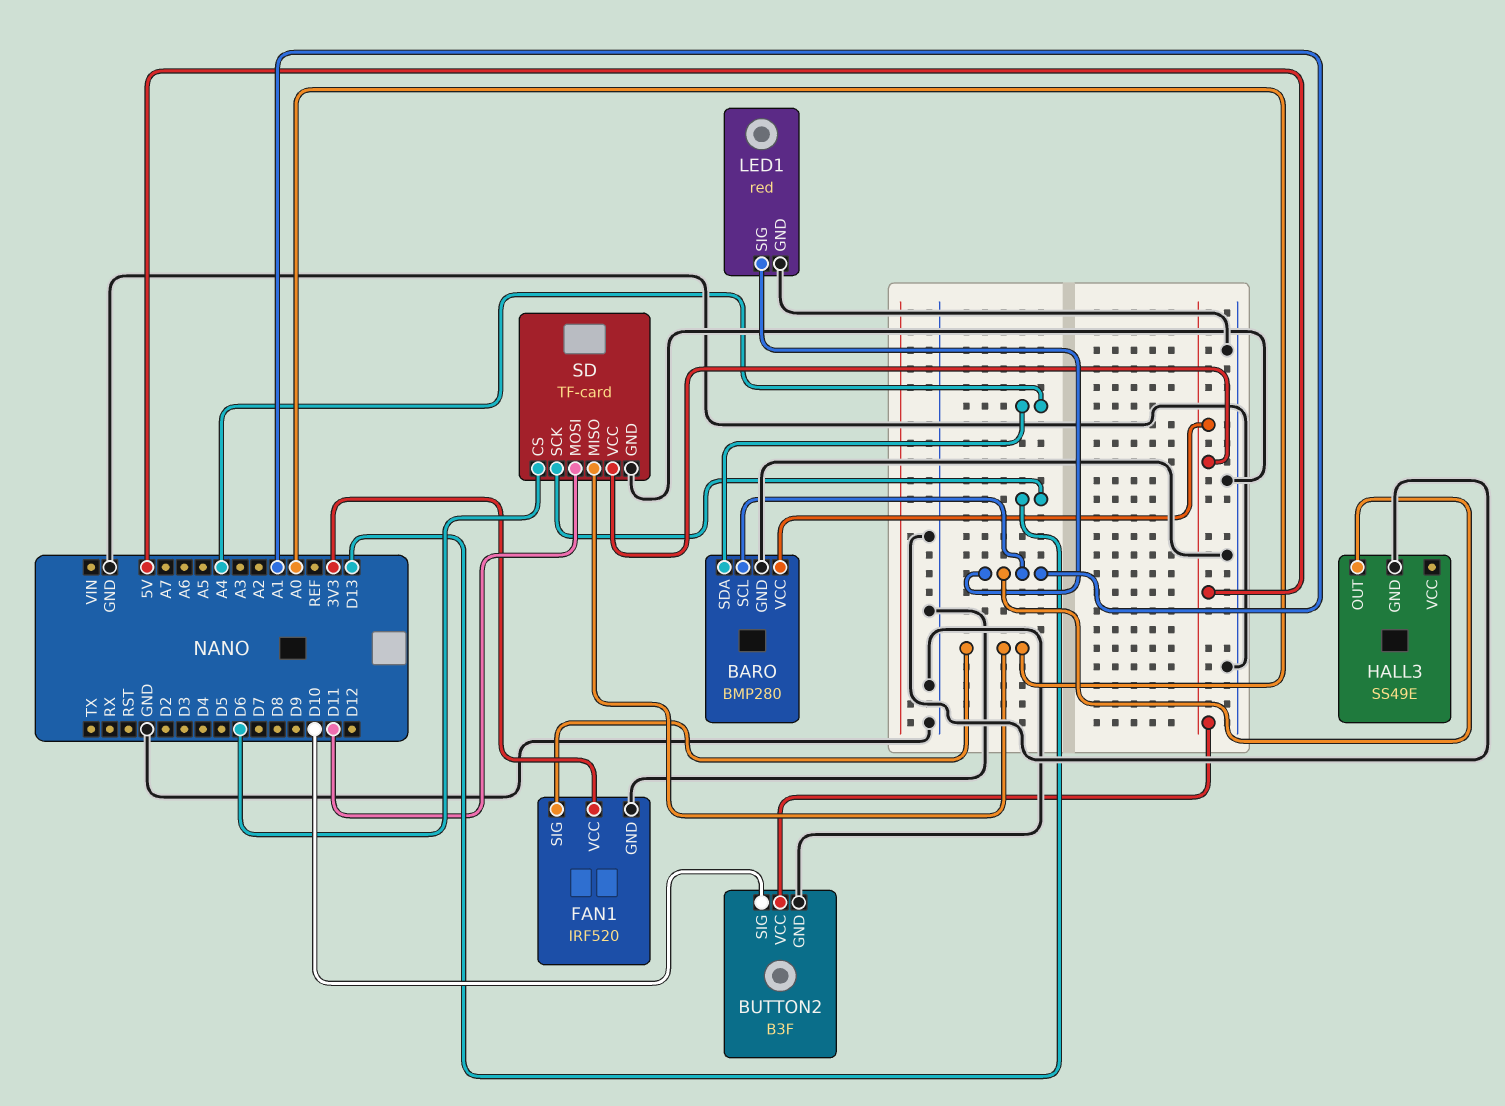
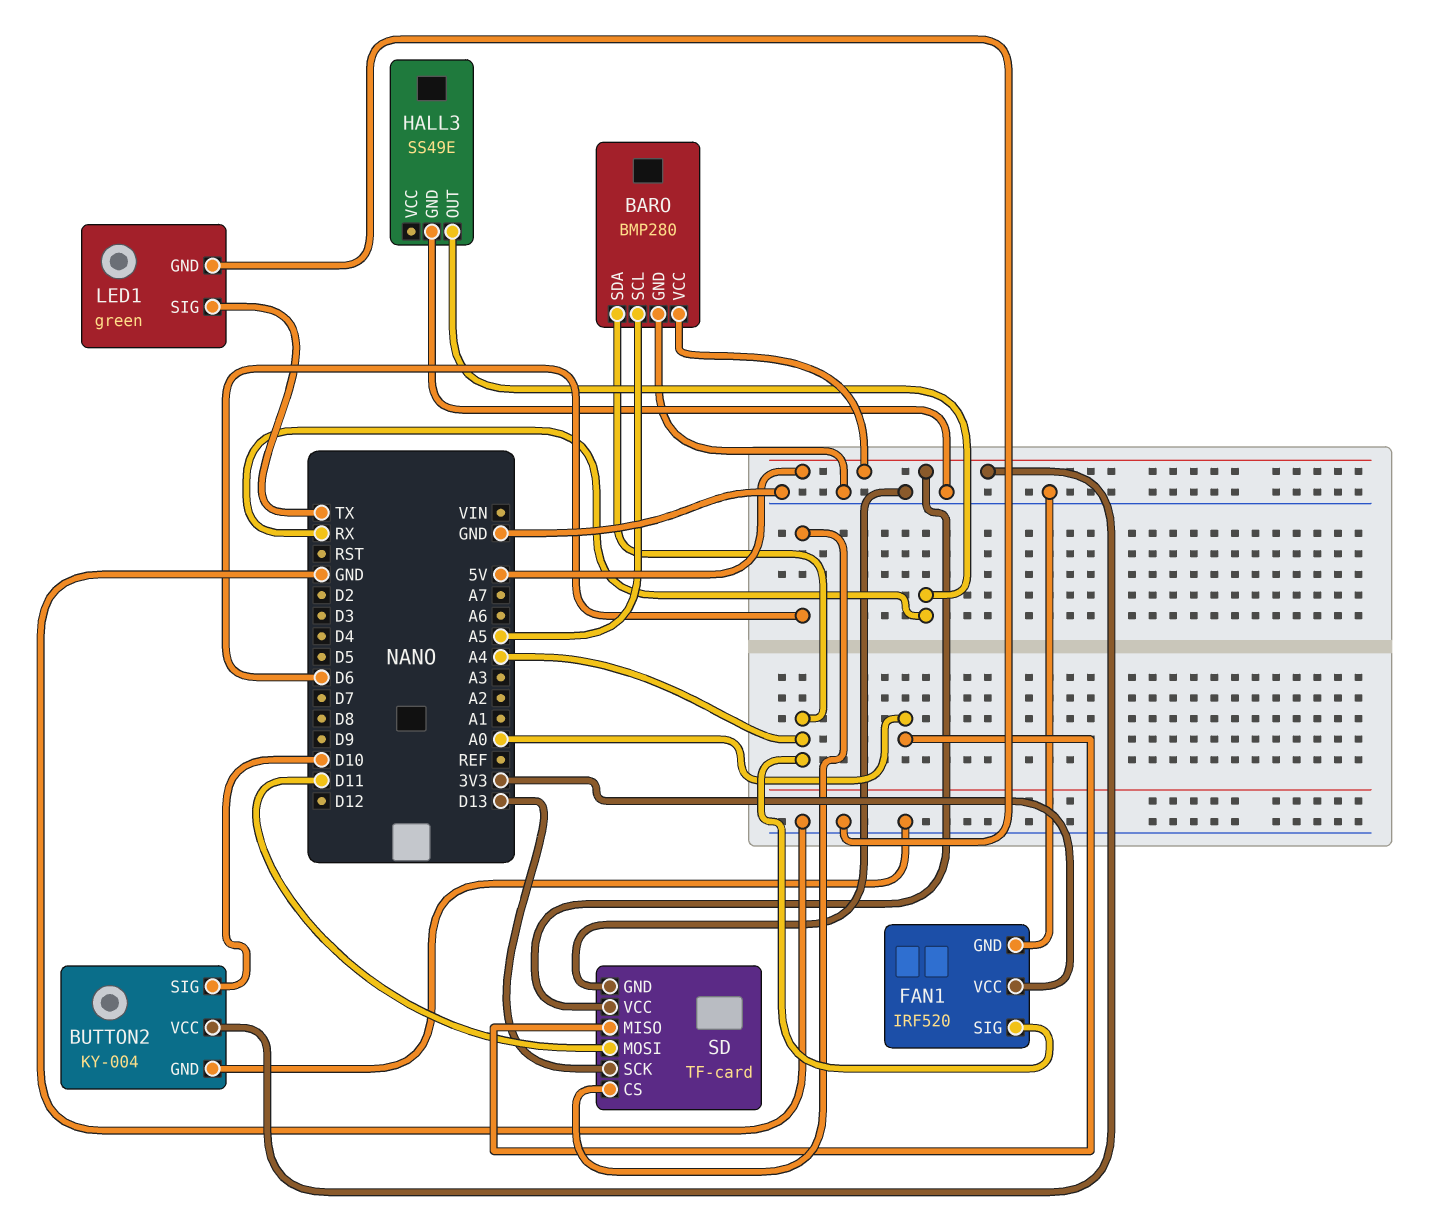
BARO pin SCL: A1 -> A5
BUTTON2: B3F -> KY-004
FAN1 pin SIG: A0 -> A4
HALL3 pin OUT: A1 -> RX
LED1: red -> green
LED1 pin SIG: A1 -> TX

